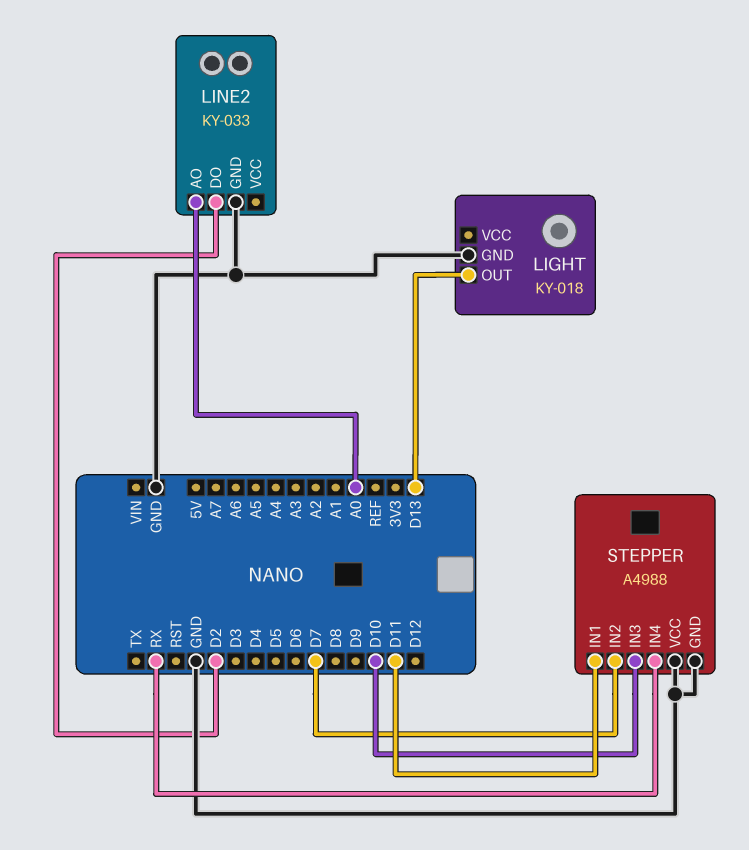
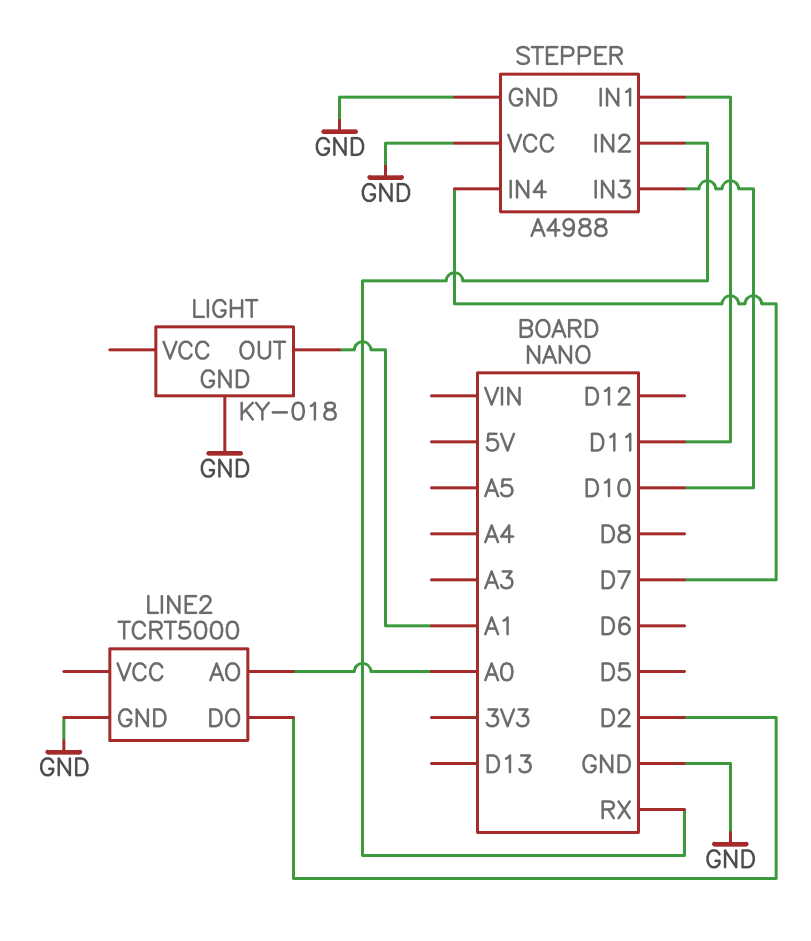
LIGHT pin OUT: D13 -> A1
LINE2: KY-033 -> TCRT5000
STEPPER pin IN2: D7 -> RX
STEPPER pin IN4: RX -> D7

